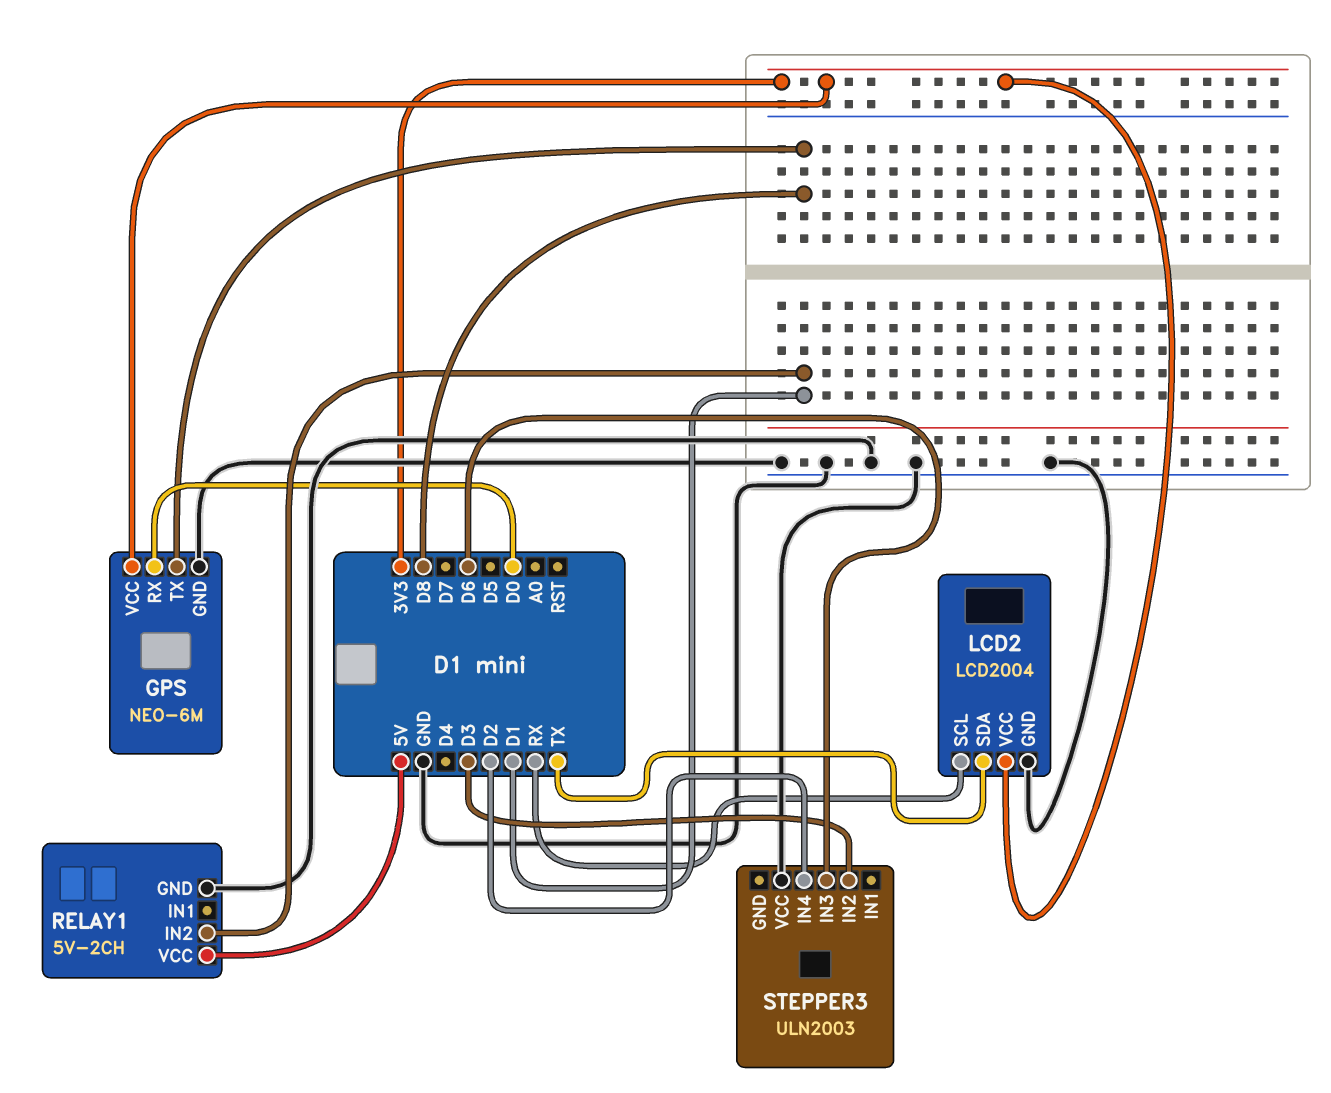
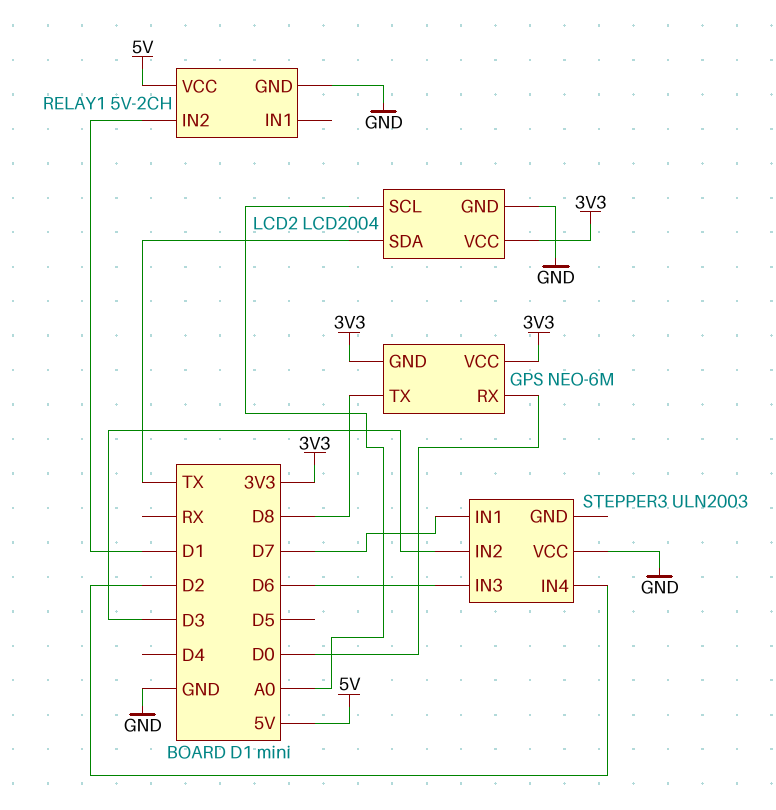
GPS pin GND: GND -> 3V3
LCD2 pin SCL: RX -> A0
STEPPER3 pin IN1: none -> D7

